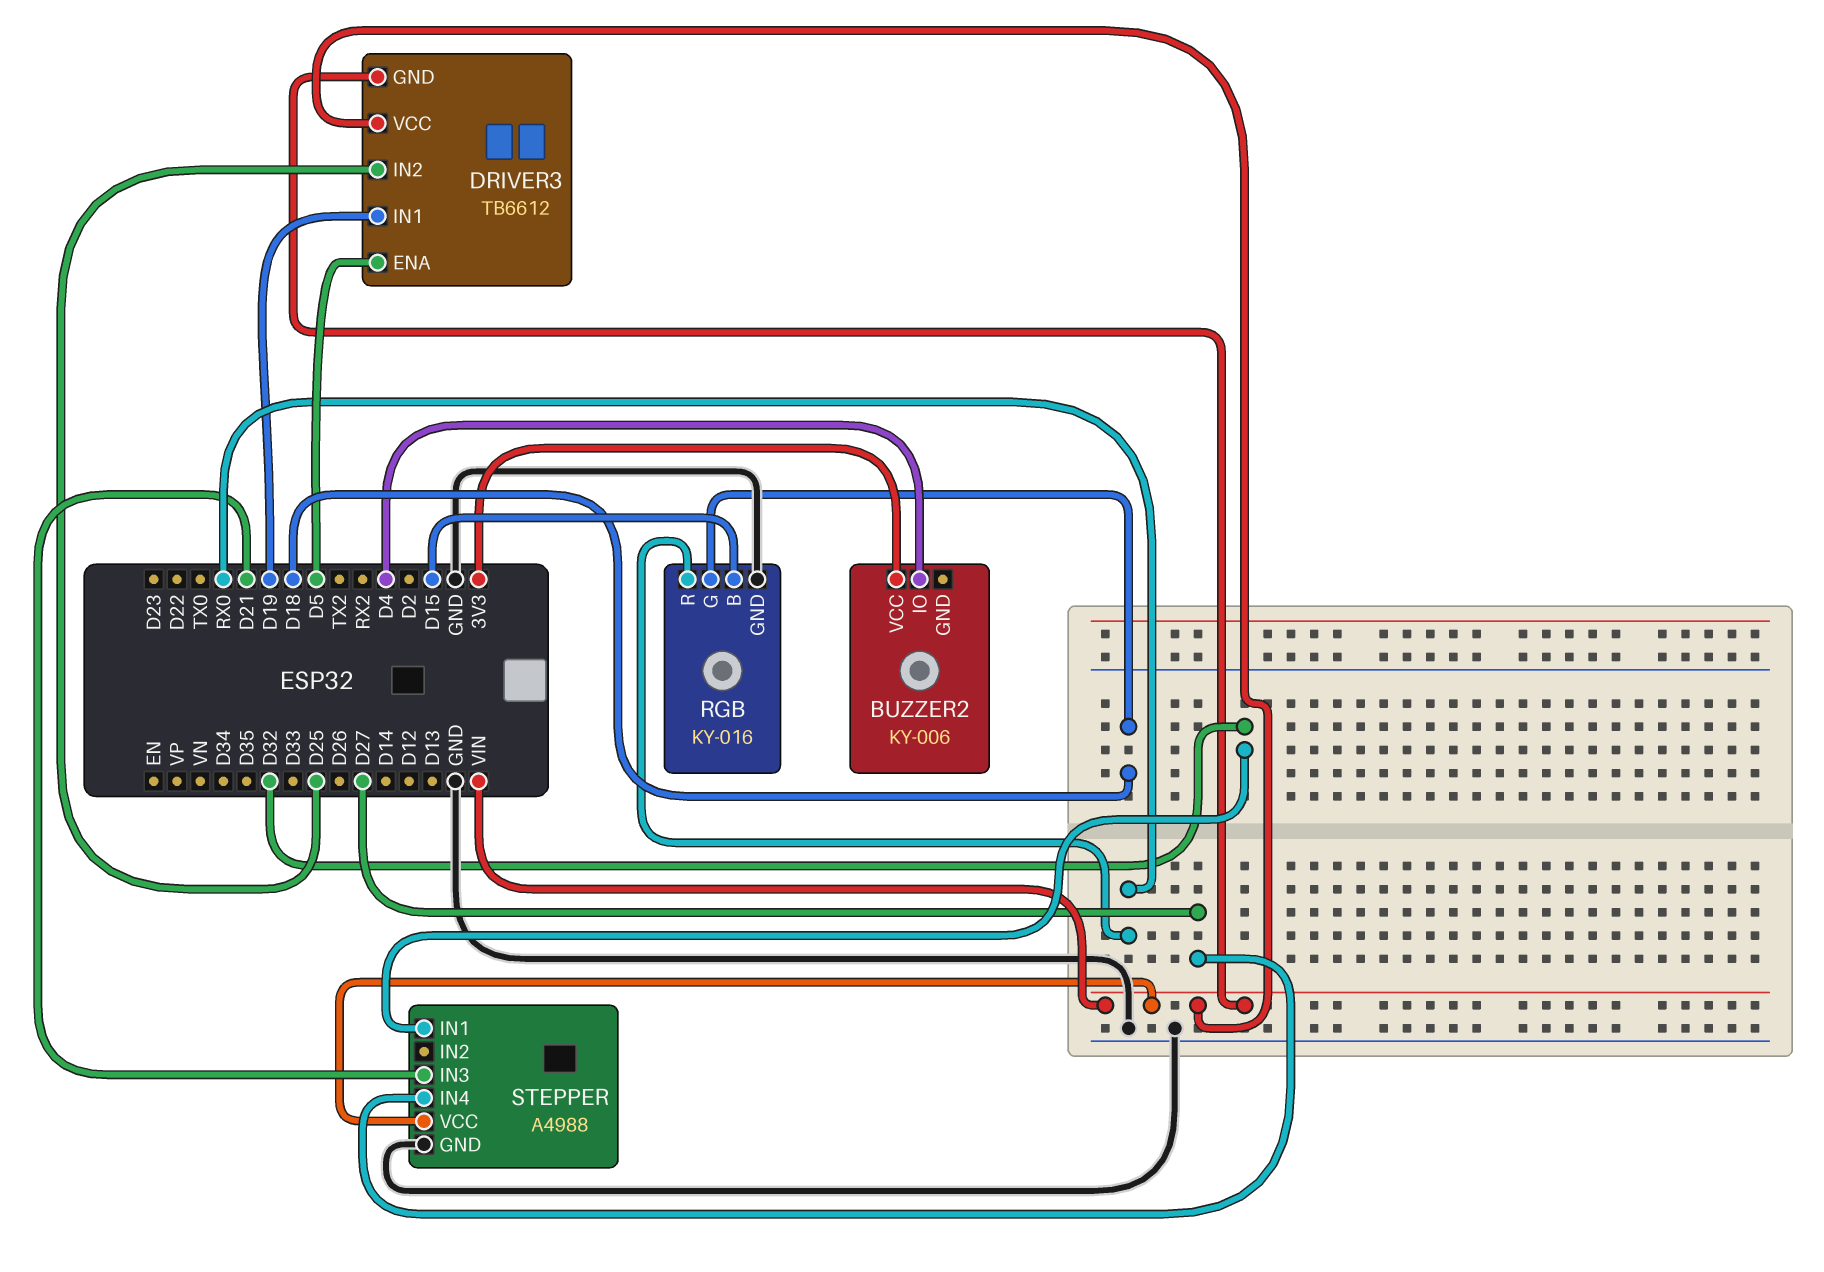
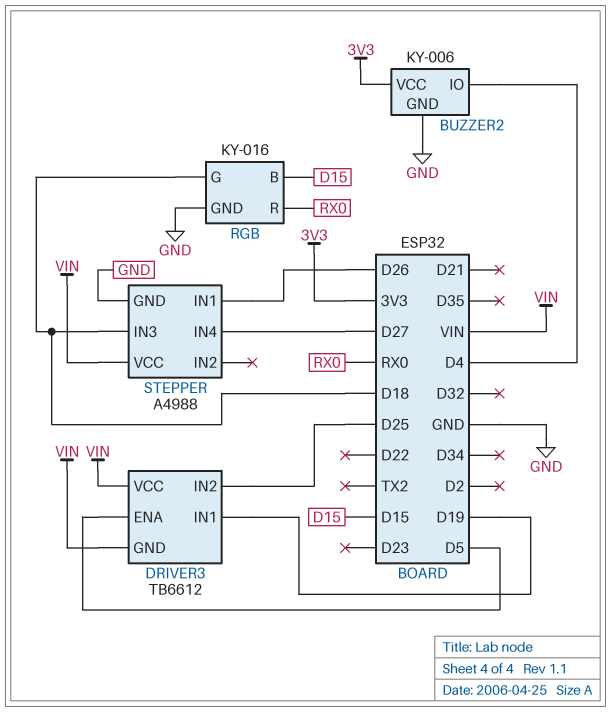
BUZZER2 pin GND: none -> GND
STEPPER pin IN1: D32 -> D26
STEPPER pin IN3: D21 -> D18

